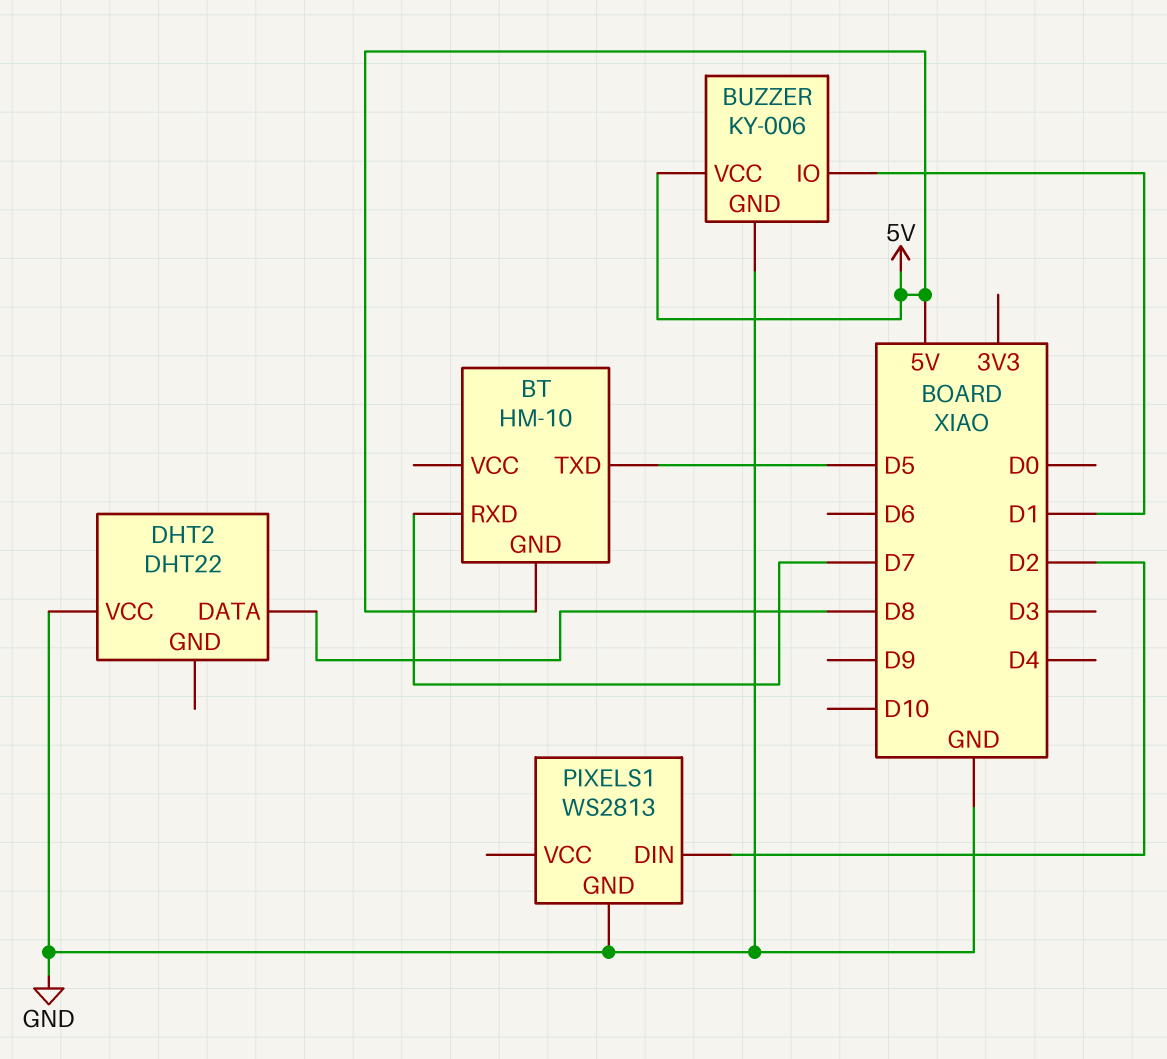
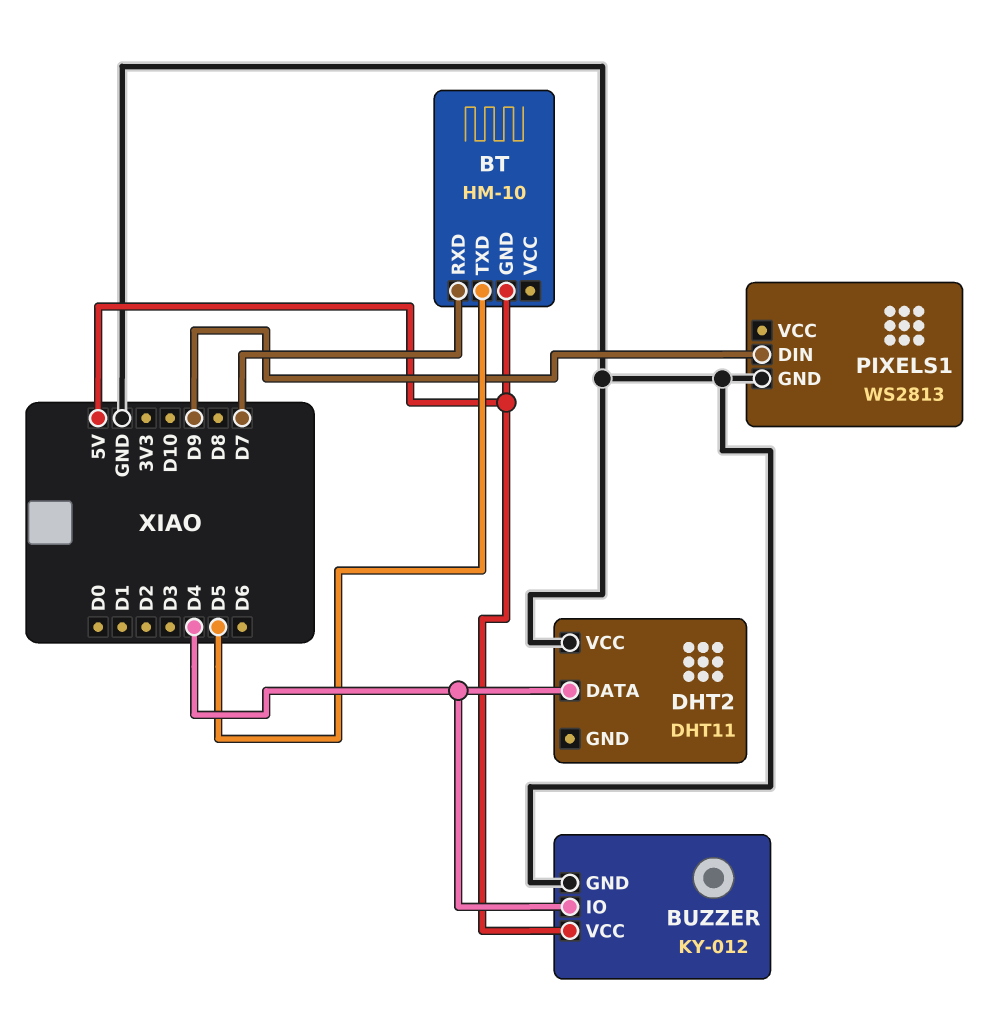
BUZZER: KY-006 -> KY-012
BUZZER pin IO: D1 -> D4
DHT2: DHT22 -> DHT11
DHT2 pin DATA: D8 -> D4
PIXELS1 pin DIN: D2 -> D9

